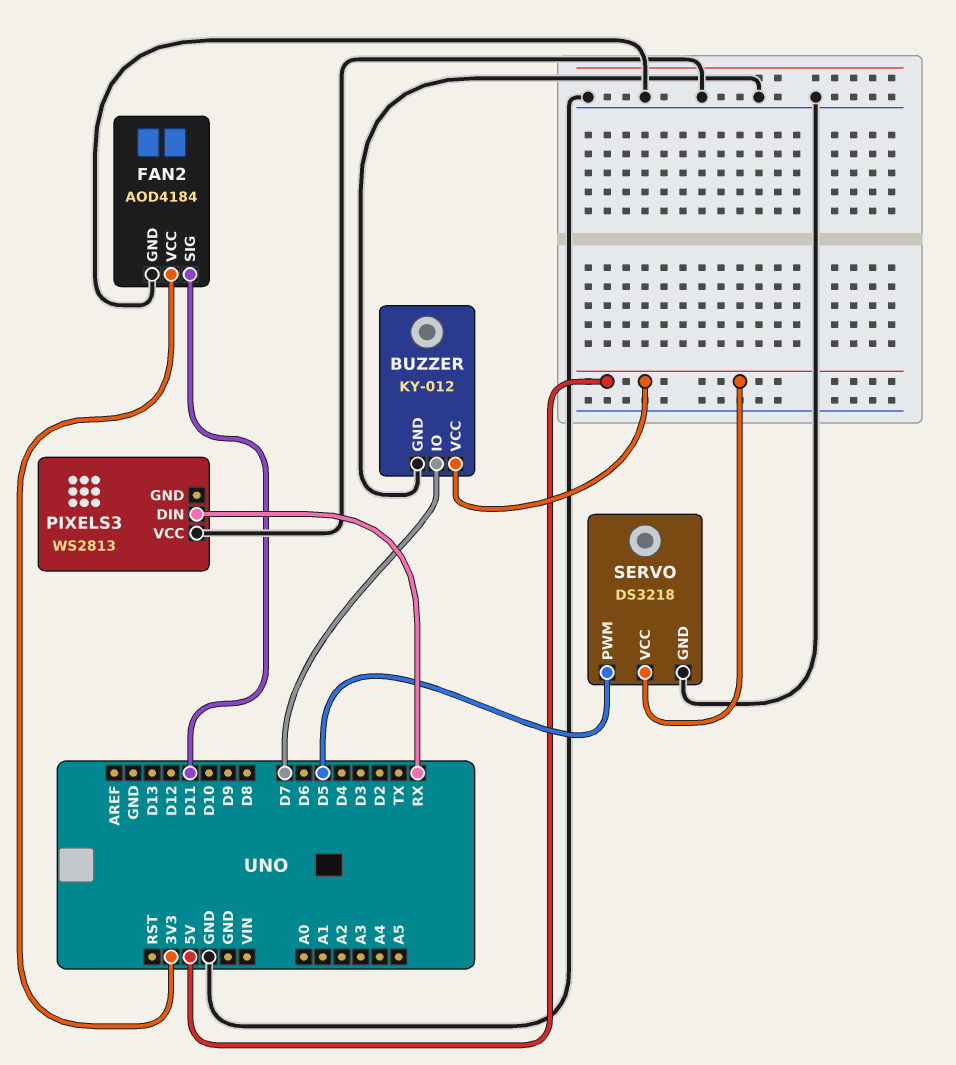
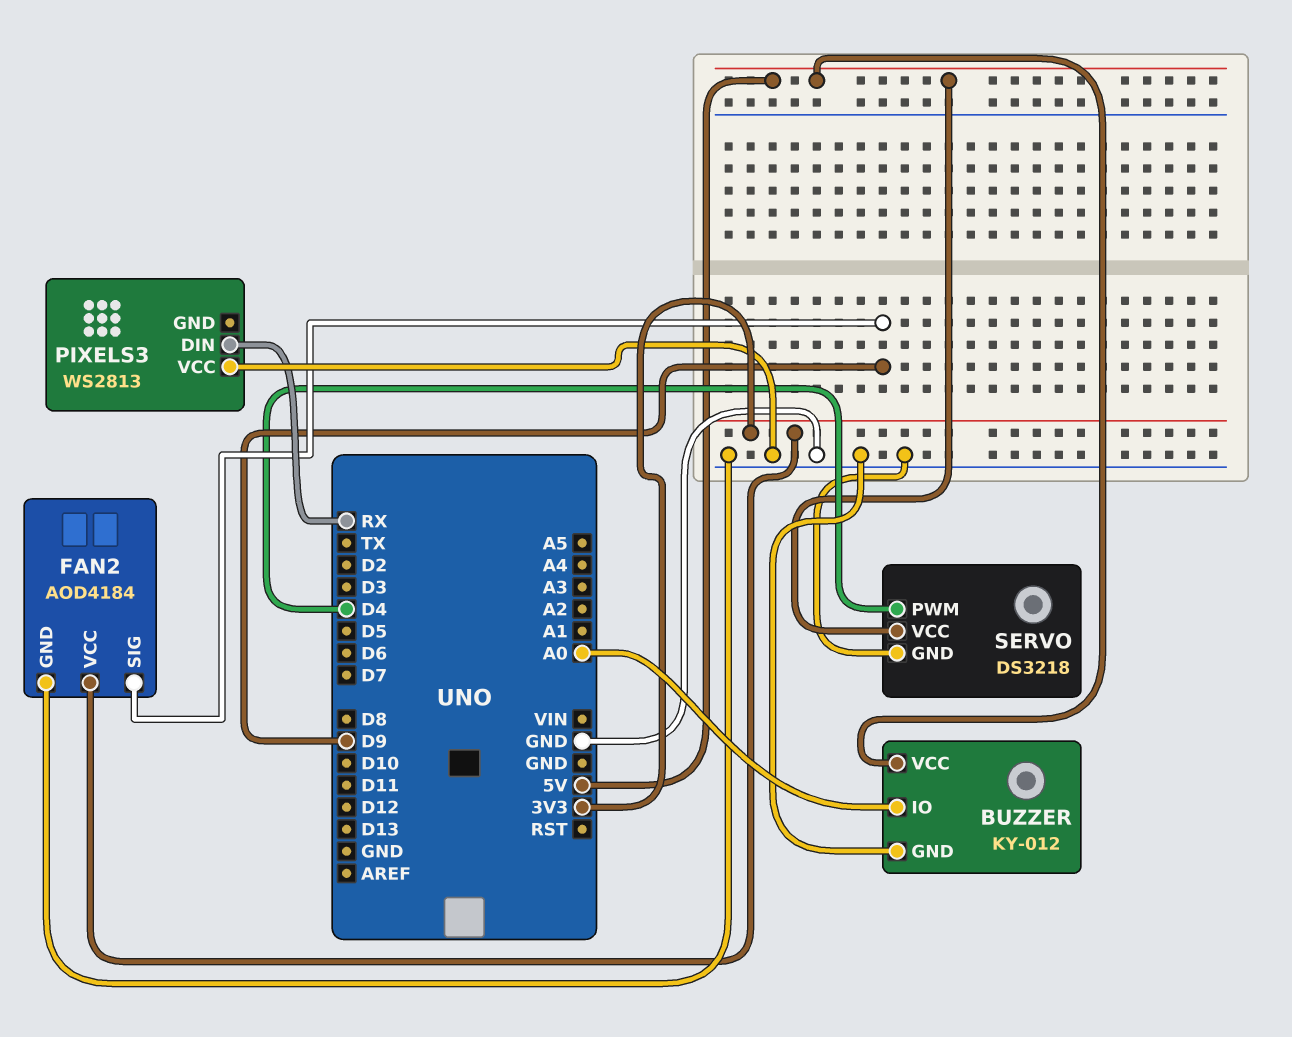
BUZZER pin IO: D7 -> A0
FAN2 pin SIG: D11 -> D9
SERVO pin PWM: D5 -> D4

